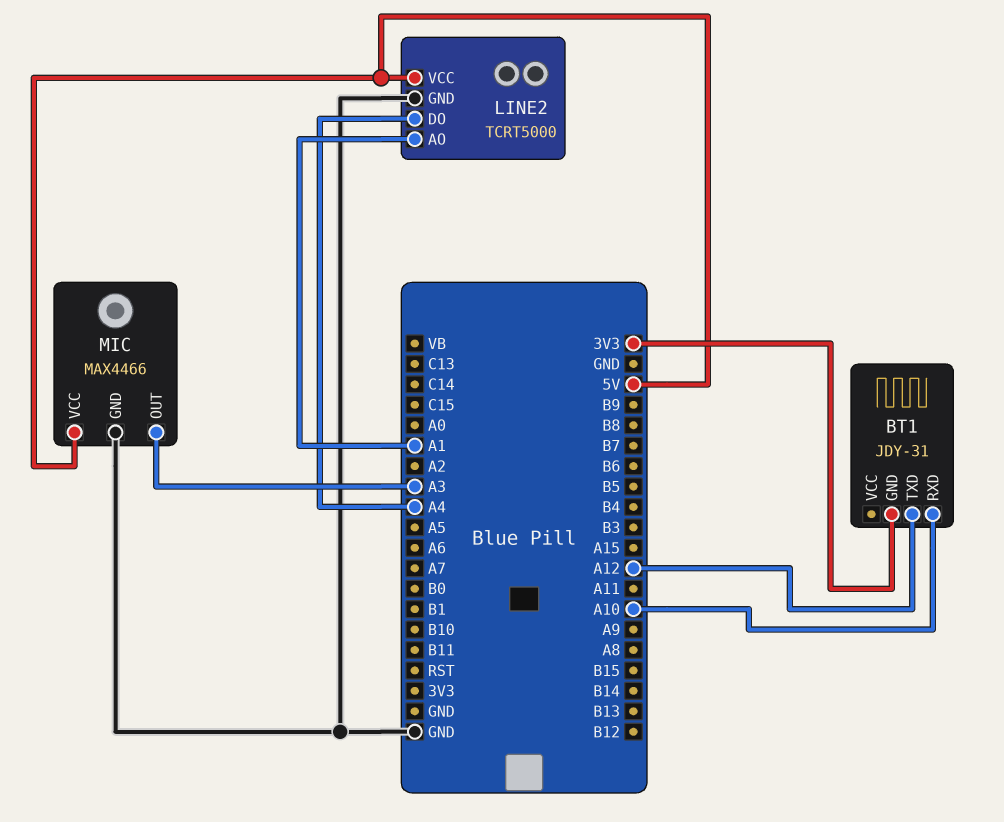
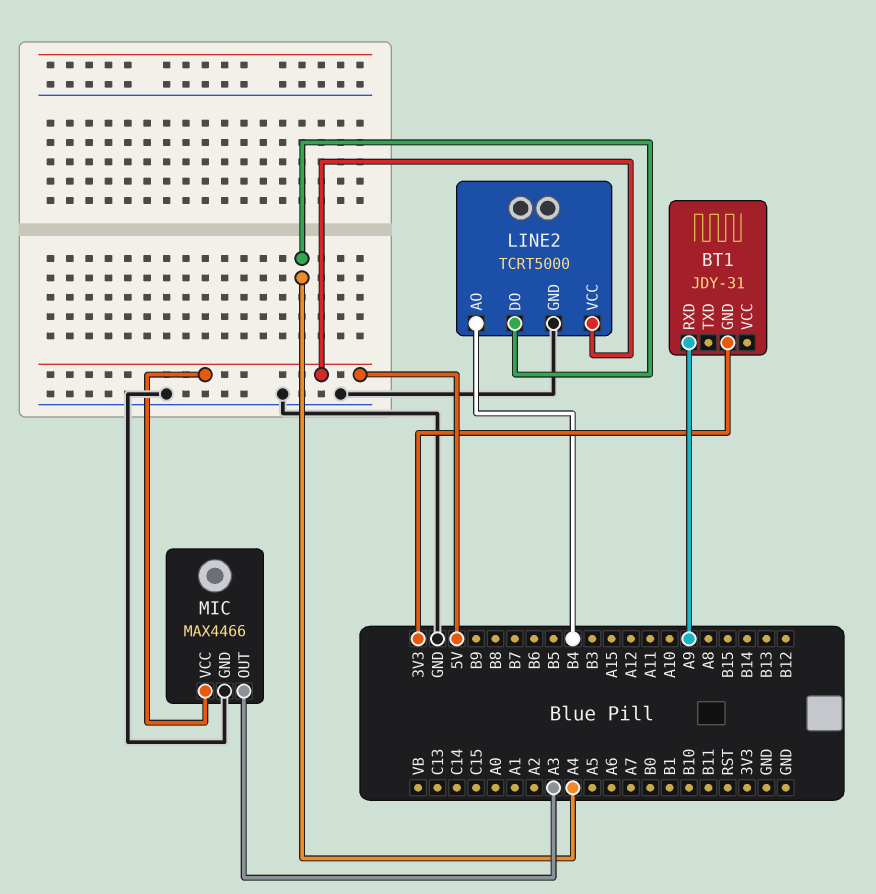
BT1 pin RXD: A10 -> A9
BT1 pin TXD: A12 -> none
LINE2 pin AO: A1 -> B4

